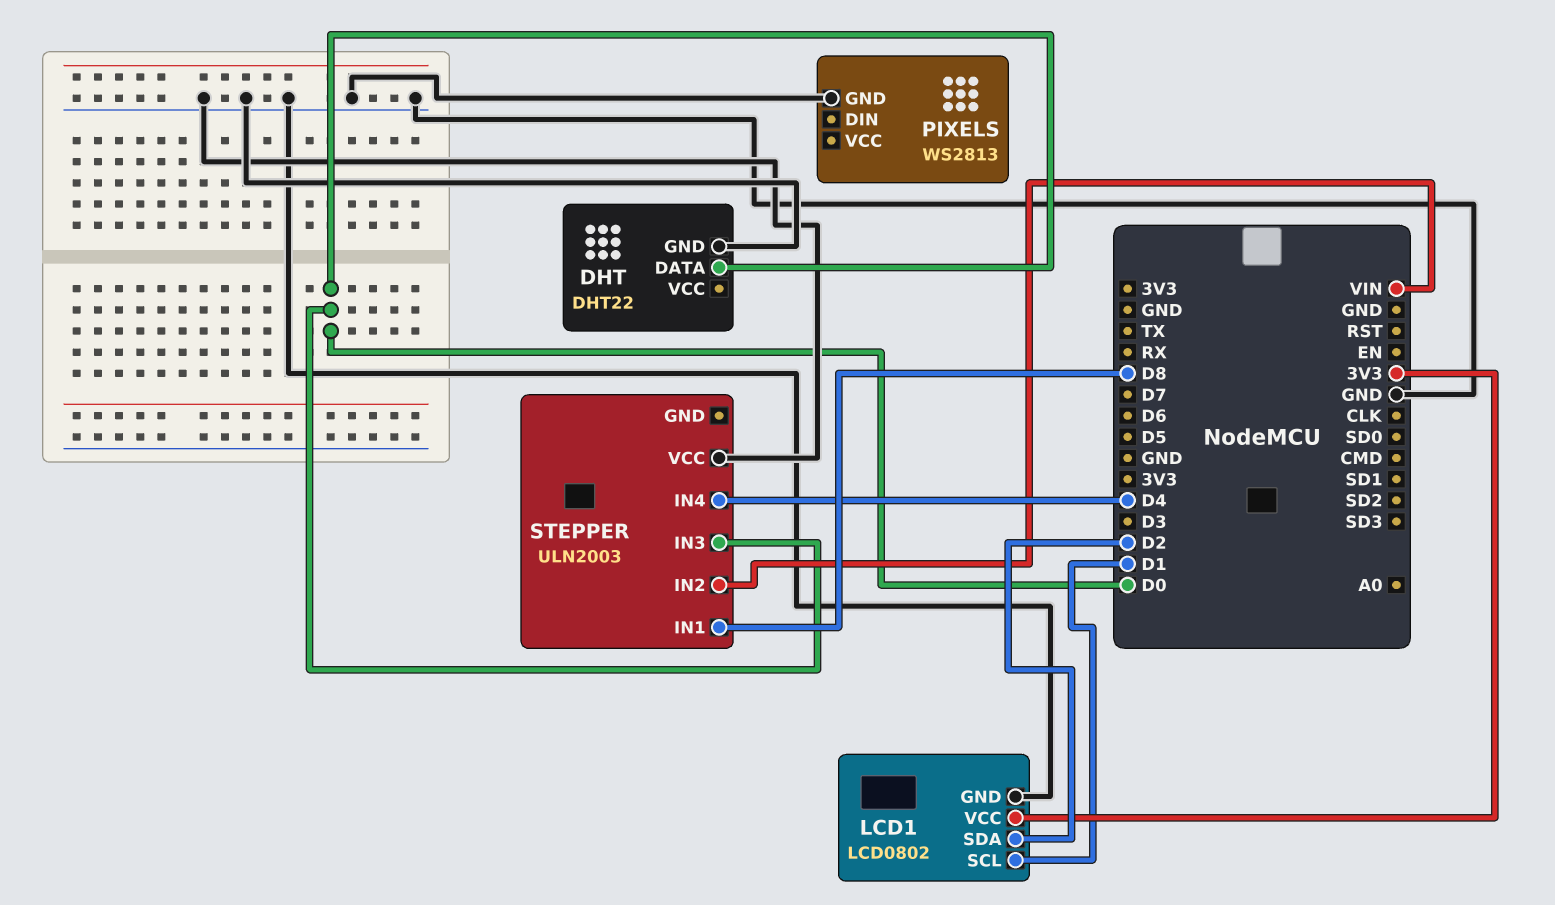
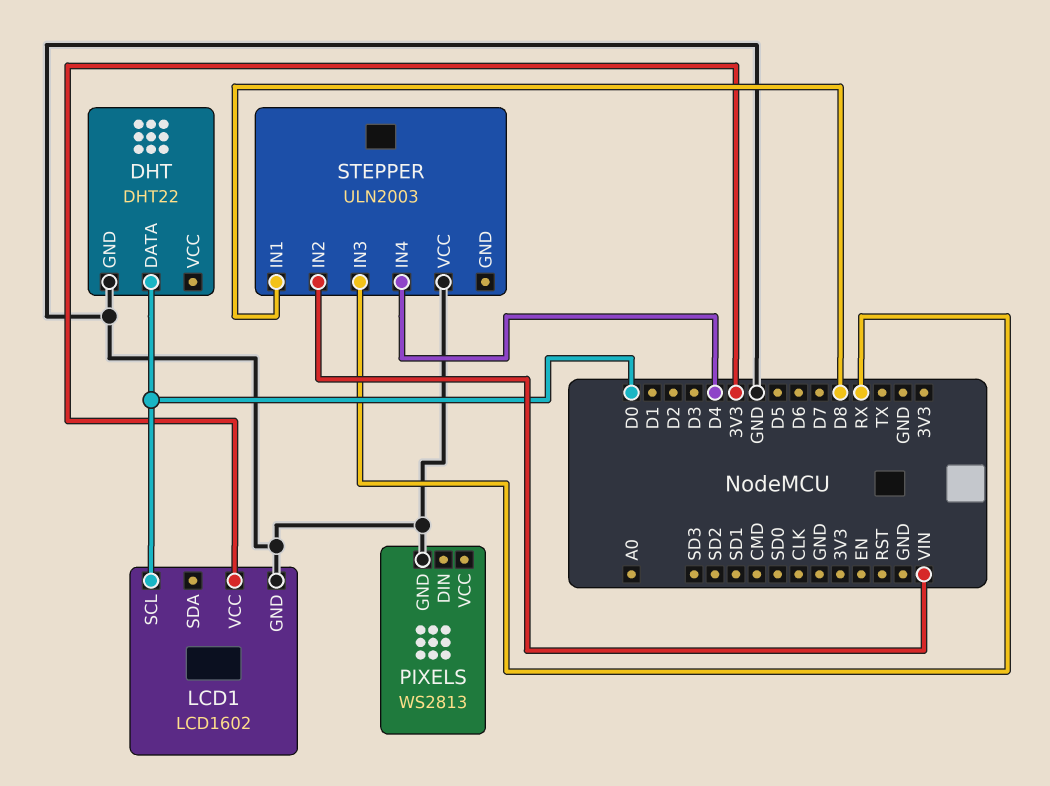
LCD1: LCD0802 -> LCD1602
LCD1 pin SCL: D1 -> D0
LCD1 pin SDA: D2 -> none
STEPPER pin IN3: D0 -> RX

